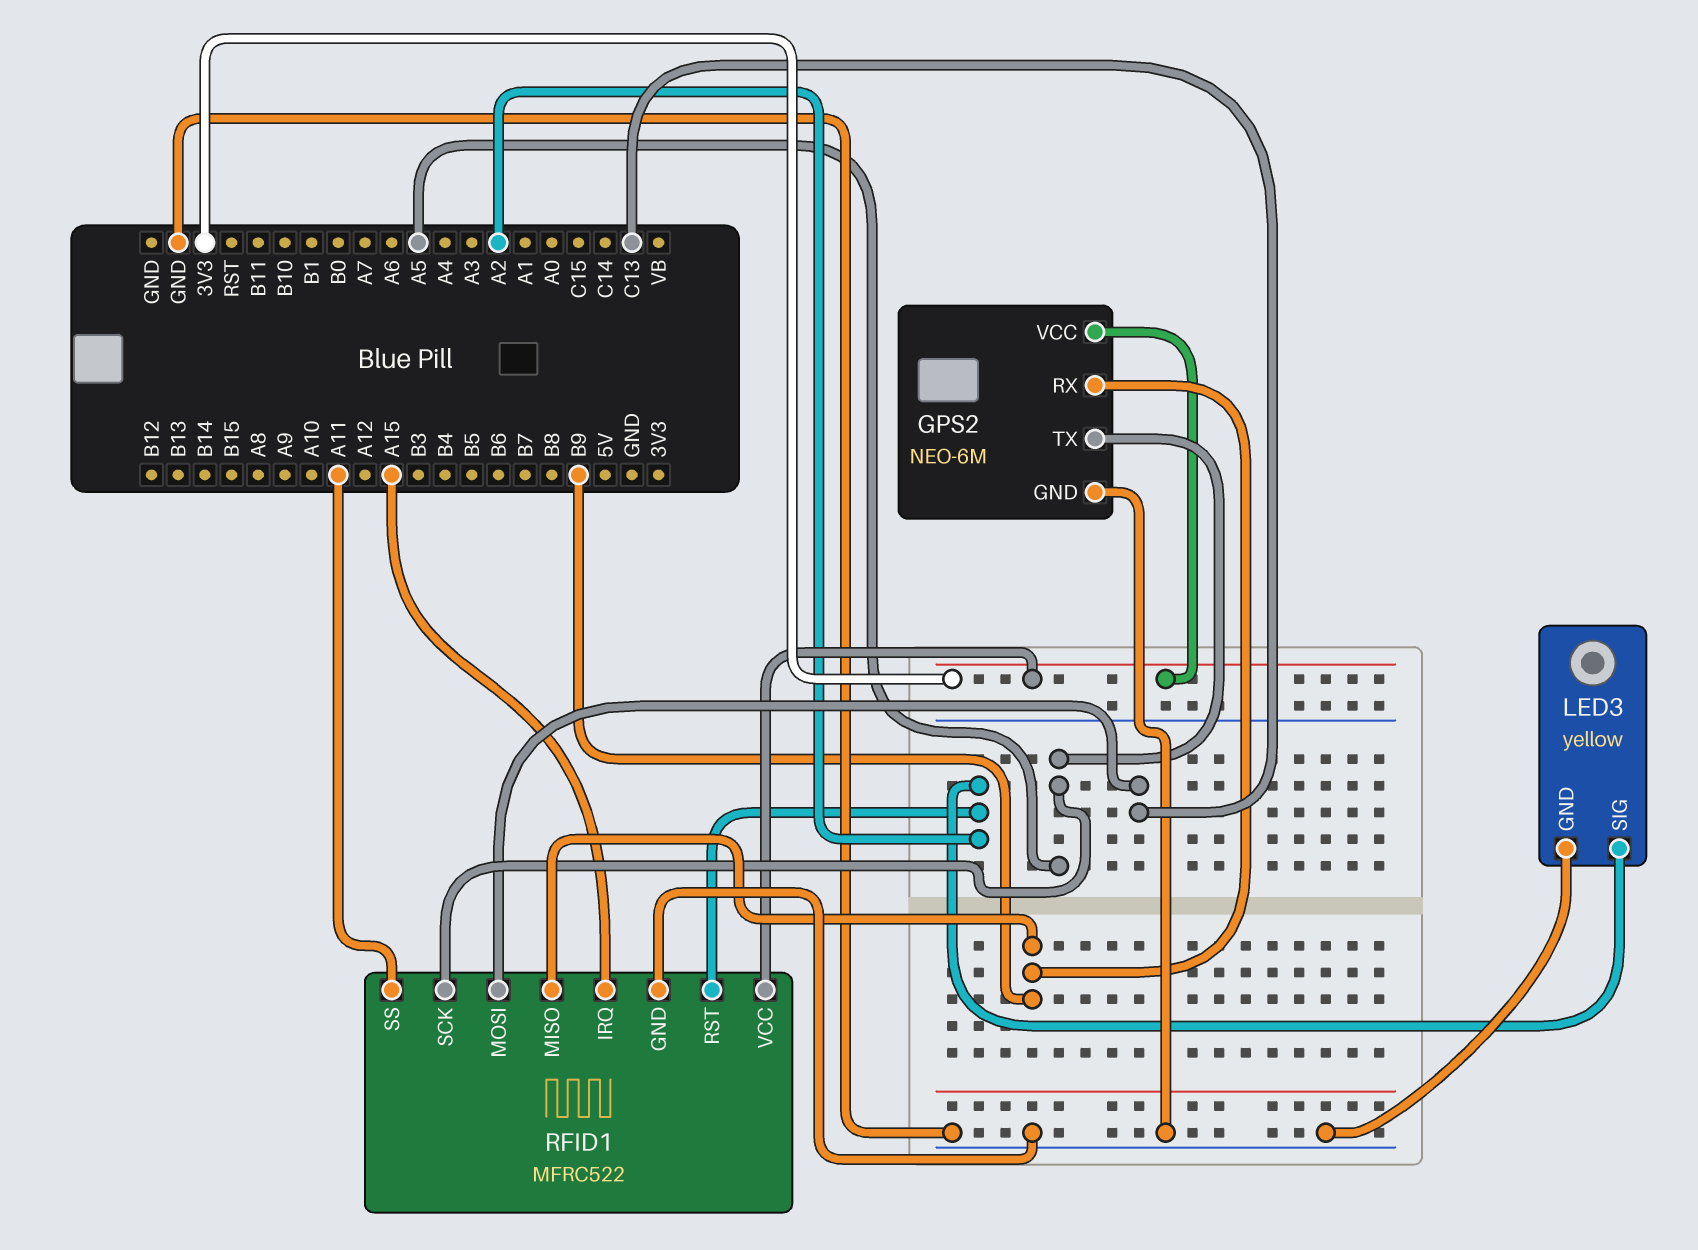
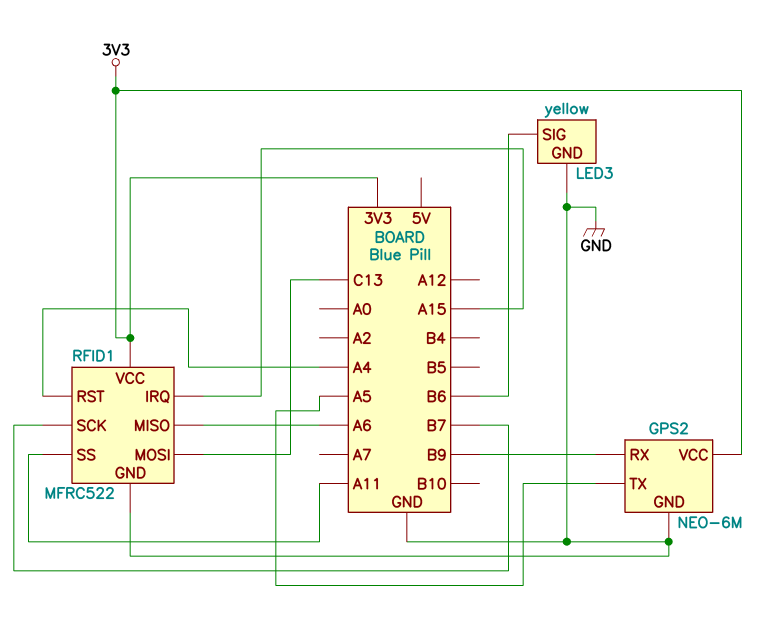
LED3 pin SIG: A2 -> B6
RFID1 pin MISO: B9 -> A6
RFID1 pin RST: A2 -> A4
RFID1 pin SCK: A5 -> B7

